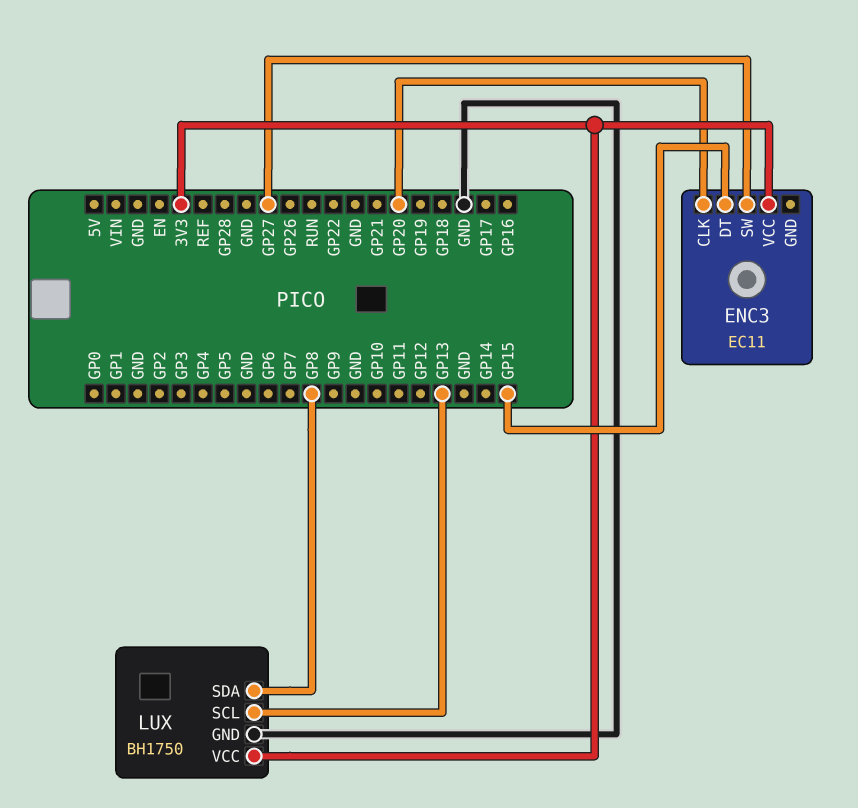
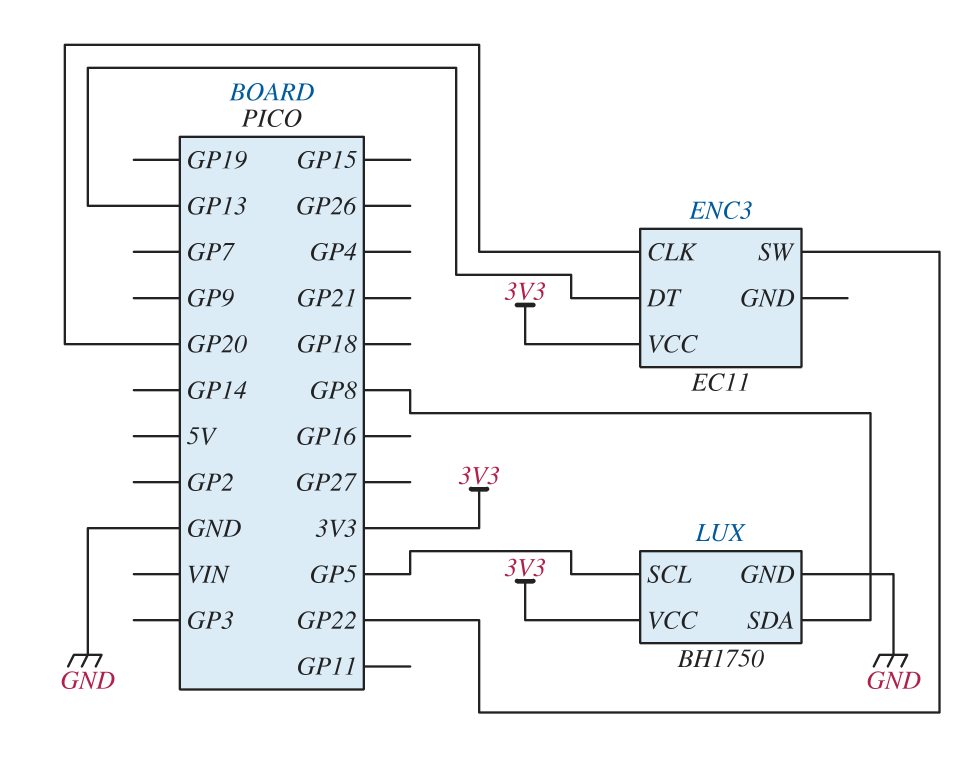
ENC3 pin DT: GP15 -> GP13
ENC3 pin SW: GP27 -> GP22
LUX pin SCL: GP13 -> GP5

